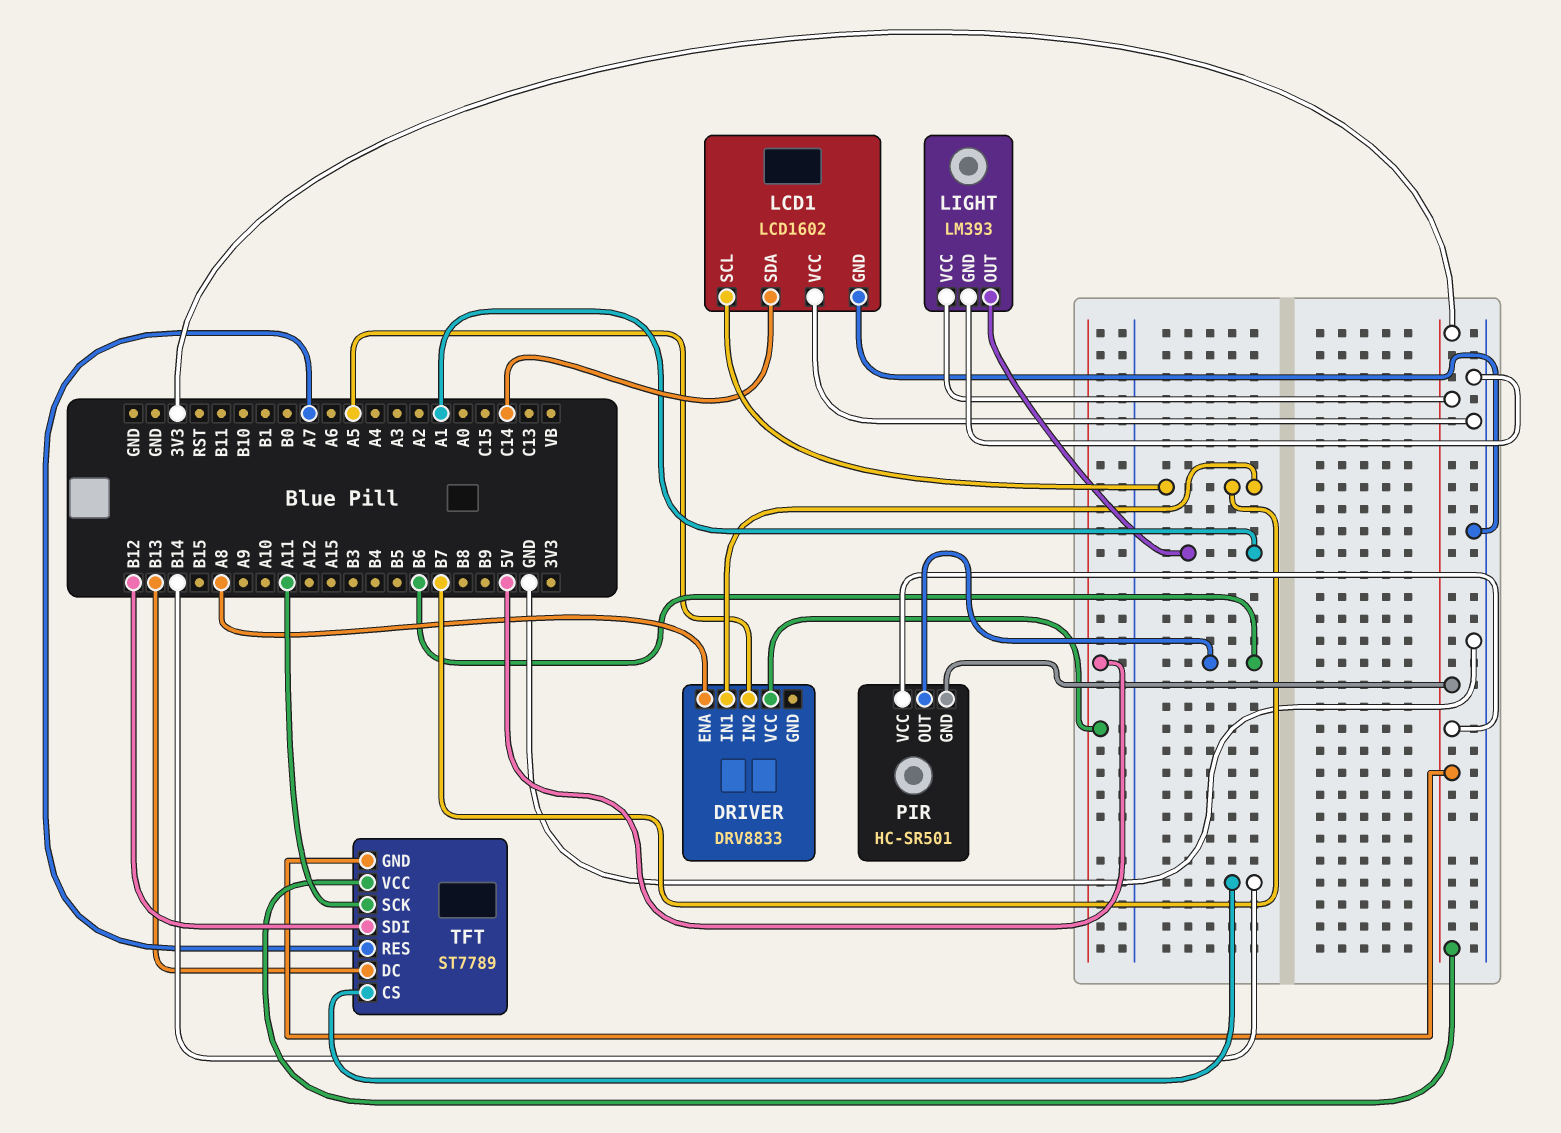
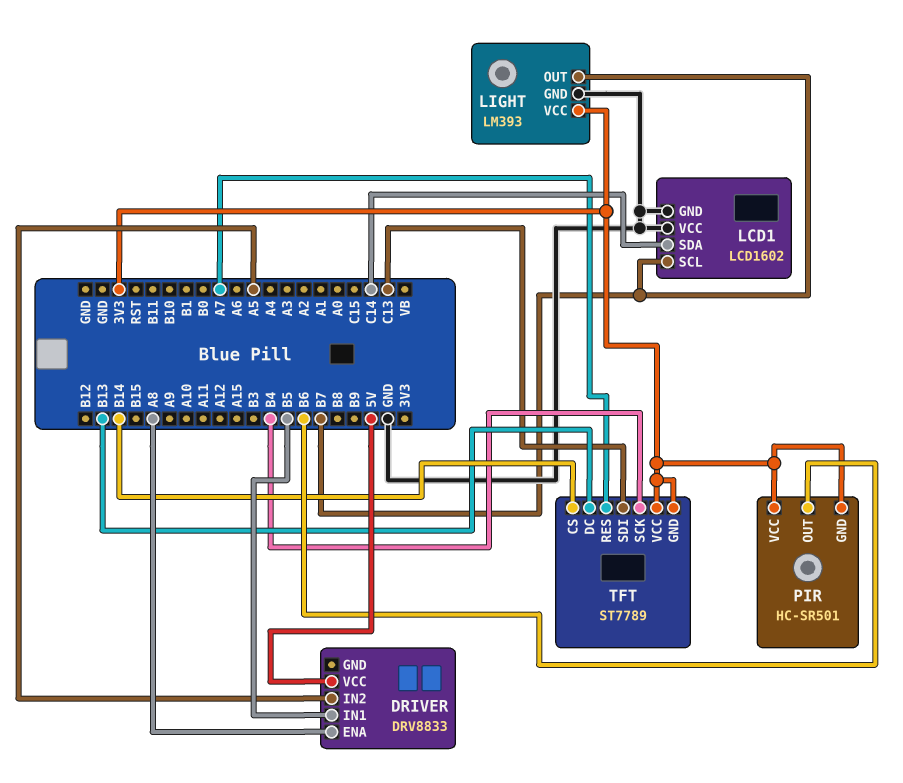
DRIVER pin IN1: B7 -> B5
LIGHT pin OUT: A1 -> B7
TFT pin SCK: A11 -> B4
TFT pin SDI: B12 -> C13

